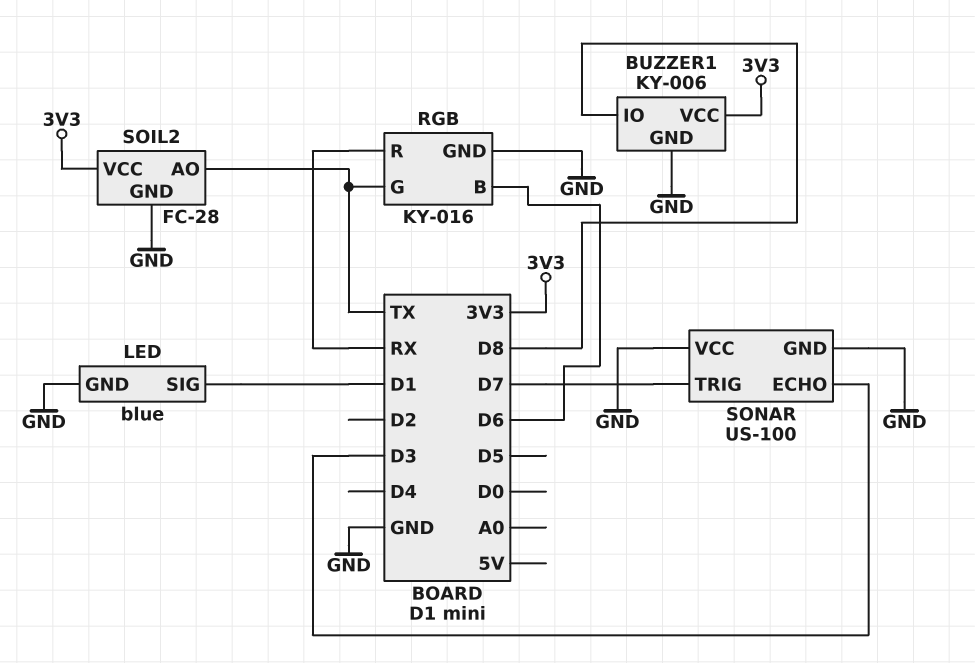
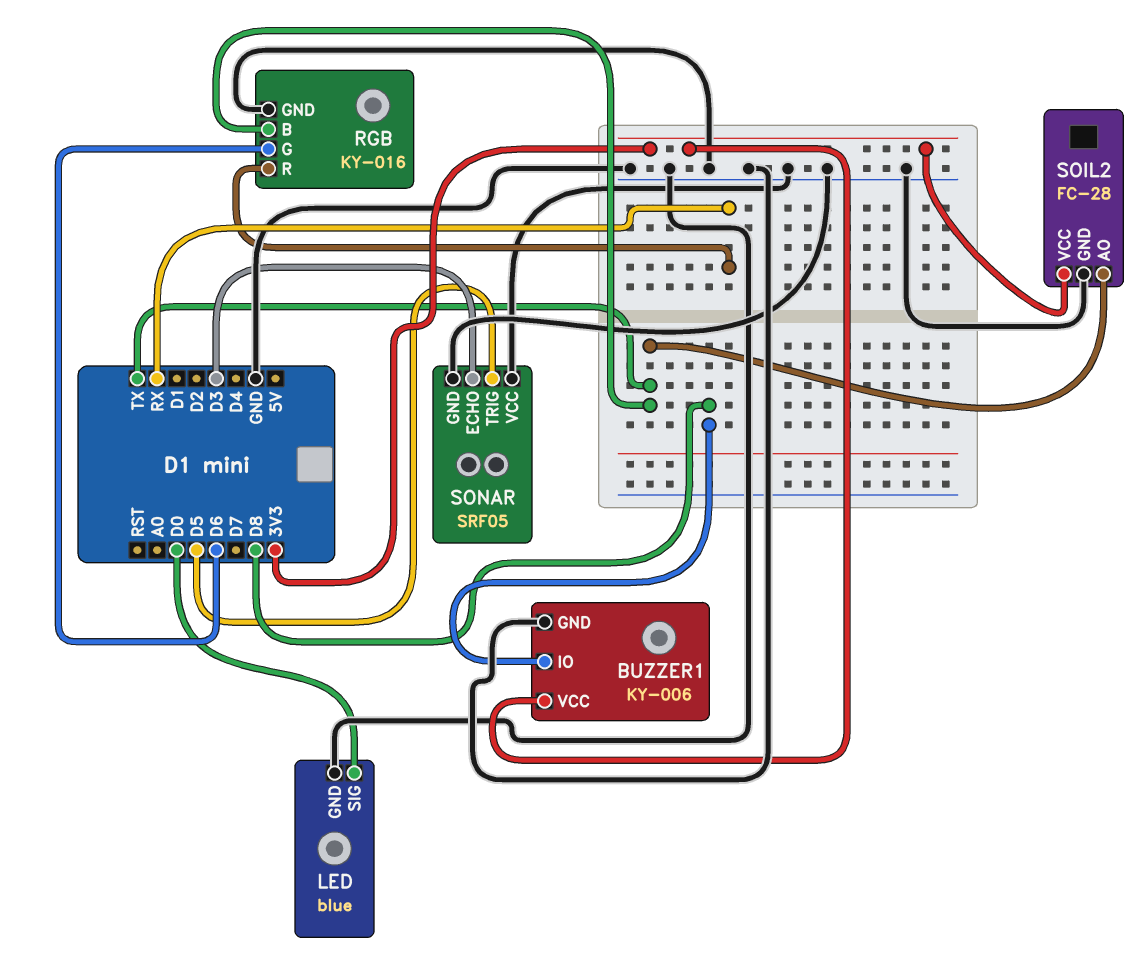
LED pin SIG: D1 -> D0
RGB pin B: D6 -> TX
RGB pin G: TX -> D6
SONAR: US-100 -> SRF05
SONAR pin TRIG: D7 -> D5

